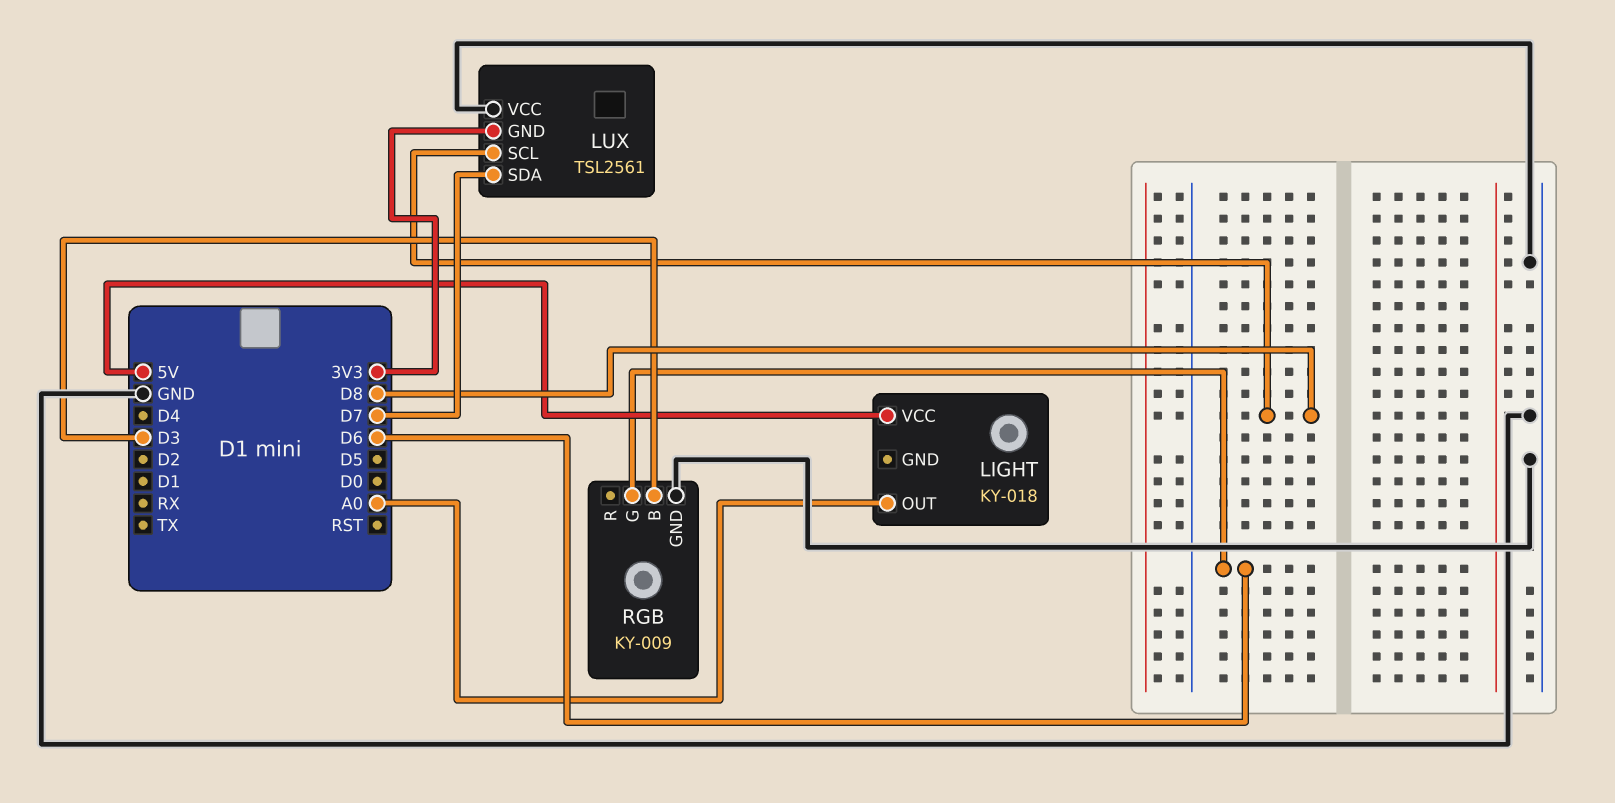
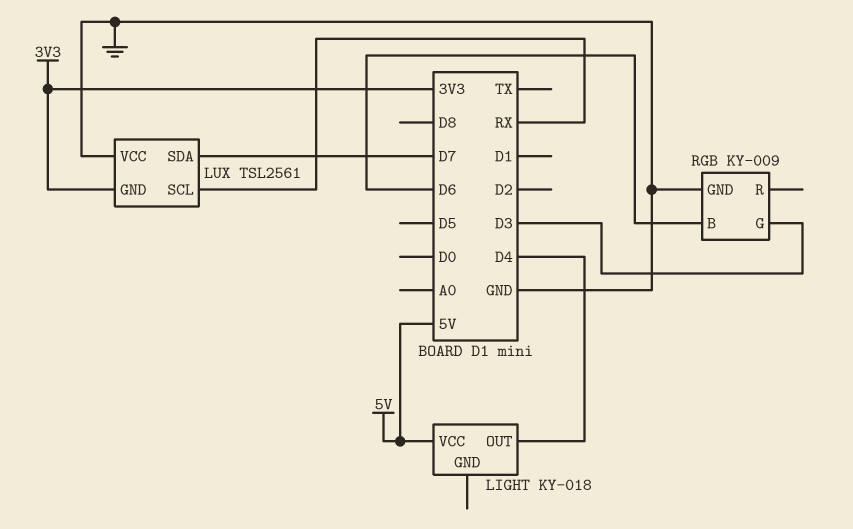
LIGHT pin OUT: A0 -> D4
LUX pin SCL: D8 -> RX
RGB pin B: D3 -> D6
RGB pin G: D6 -> D3

